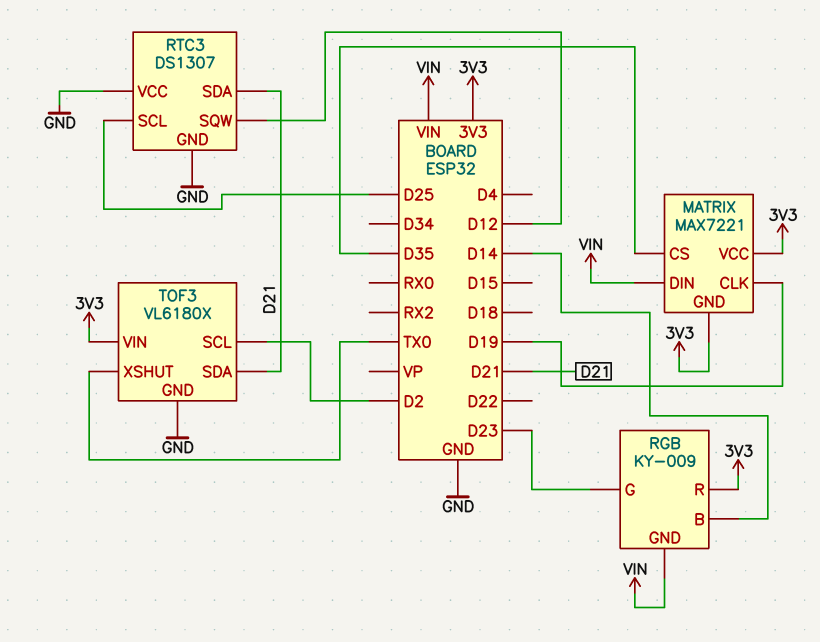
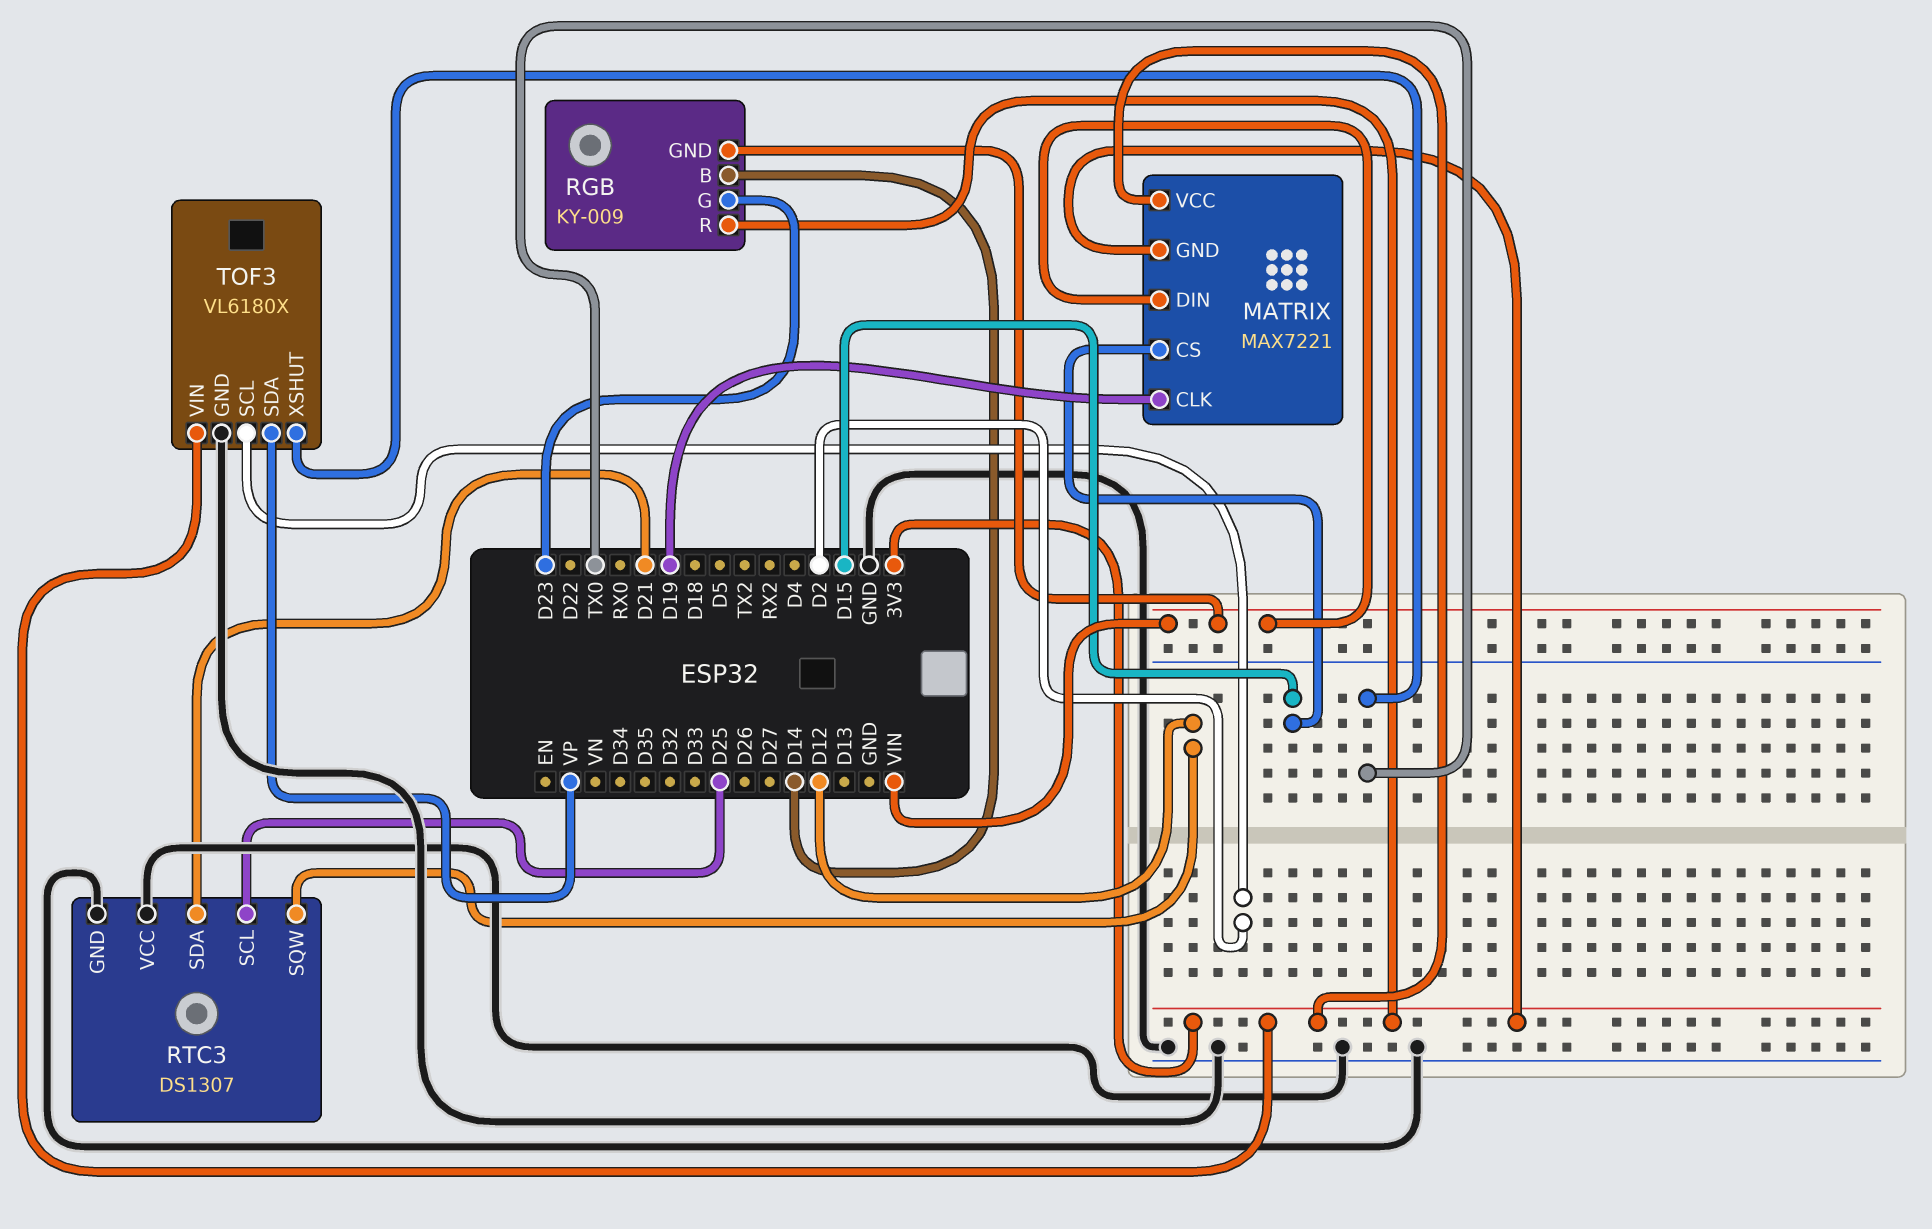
MATRIX pin CS: D35 -> D15
TOF3 pin SDA: D21 -> VP

